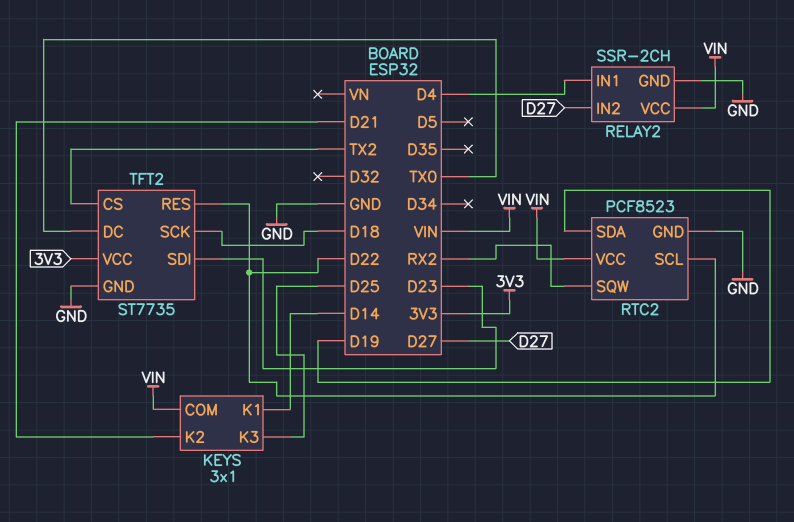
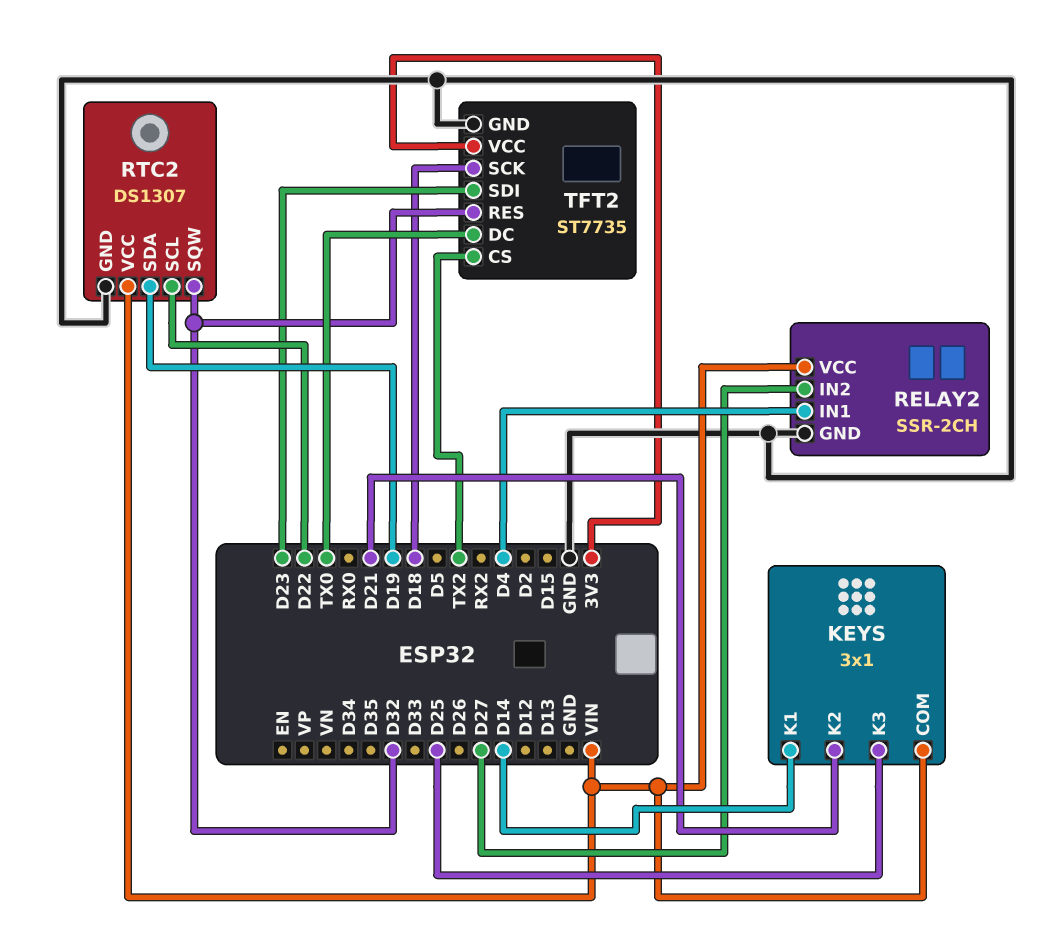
RTC2: PCF8523 -> DS1307
RTC2 pin SQW: RX2 -> D32
TFT2 pin RES: D22 -> D32

